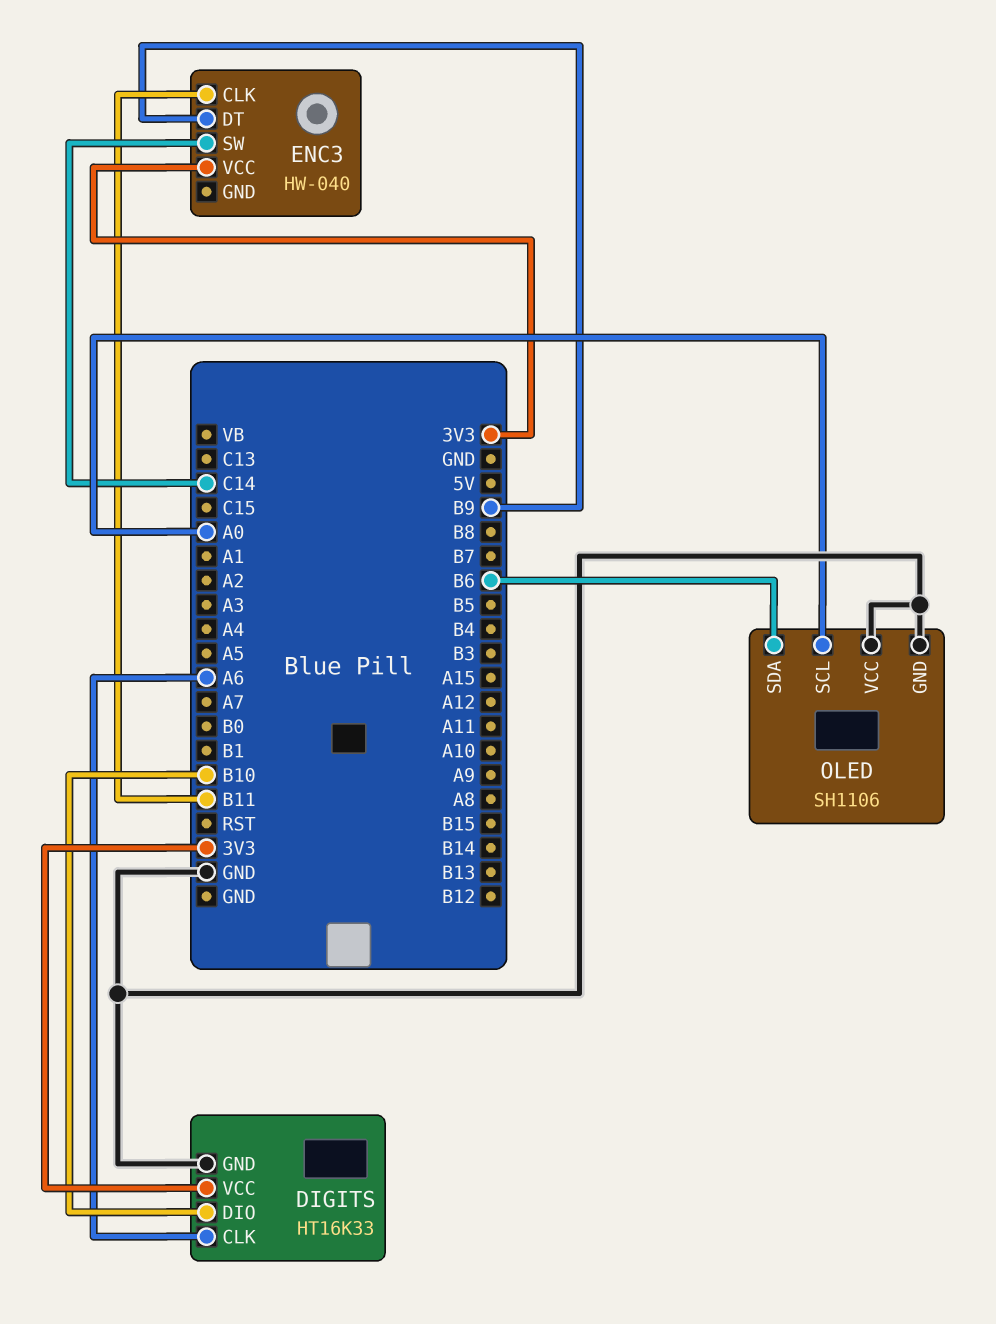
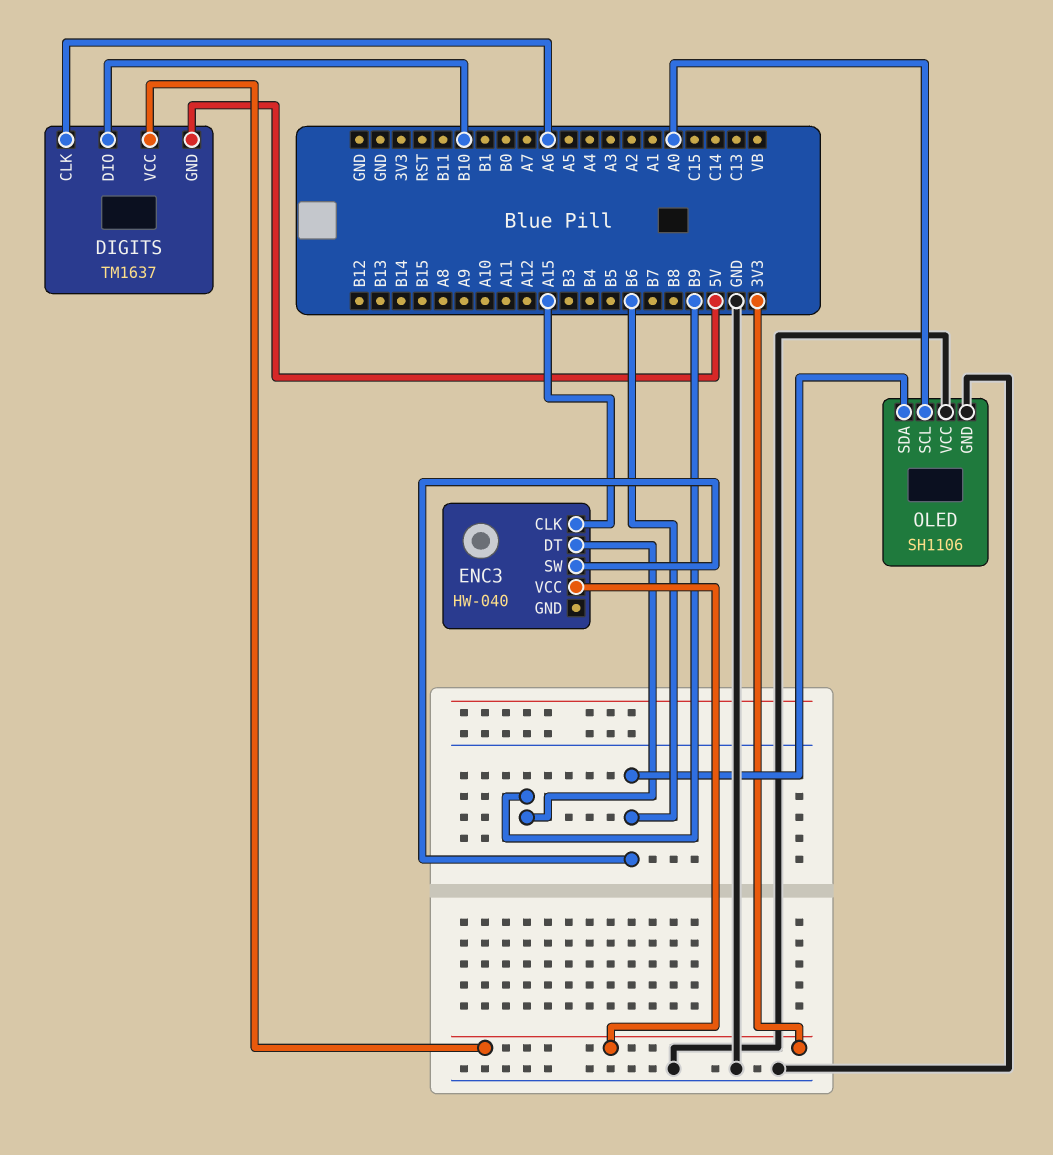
DIGITS: HT16K33 -> TM1637
DIGITS pin GND: GND -> 5V
ENC3 pin CLK: B11 -> A15
ENC3 pin SW: C14 -> B6

